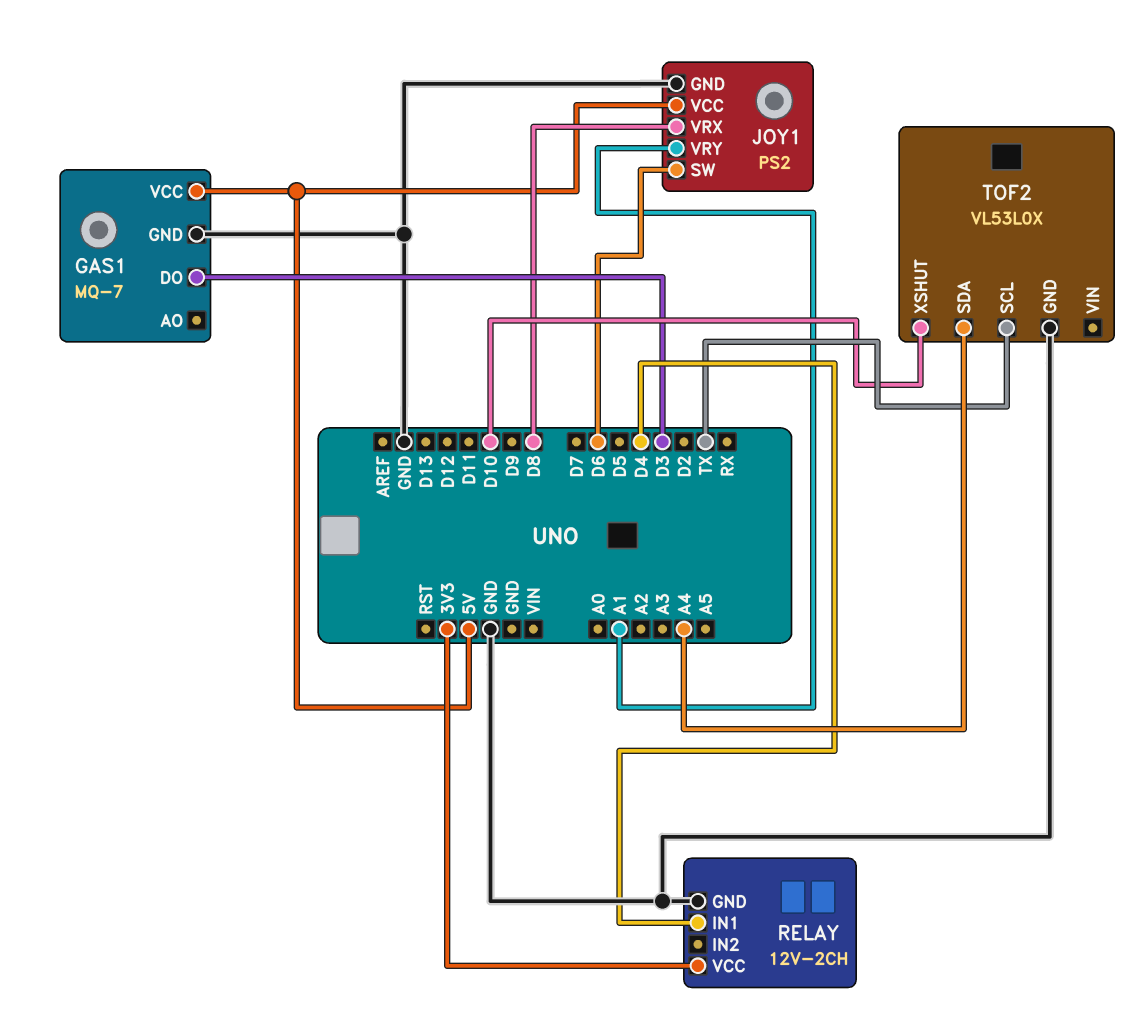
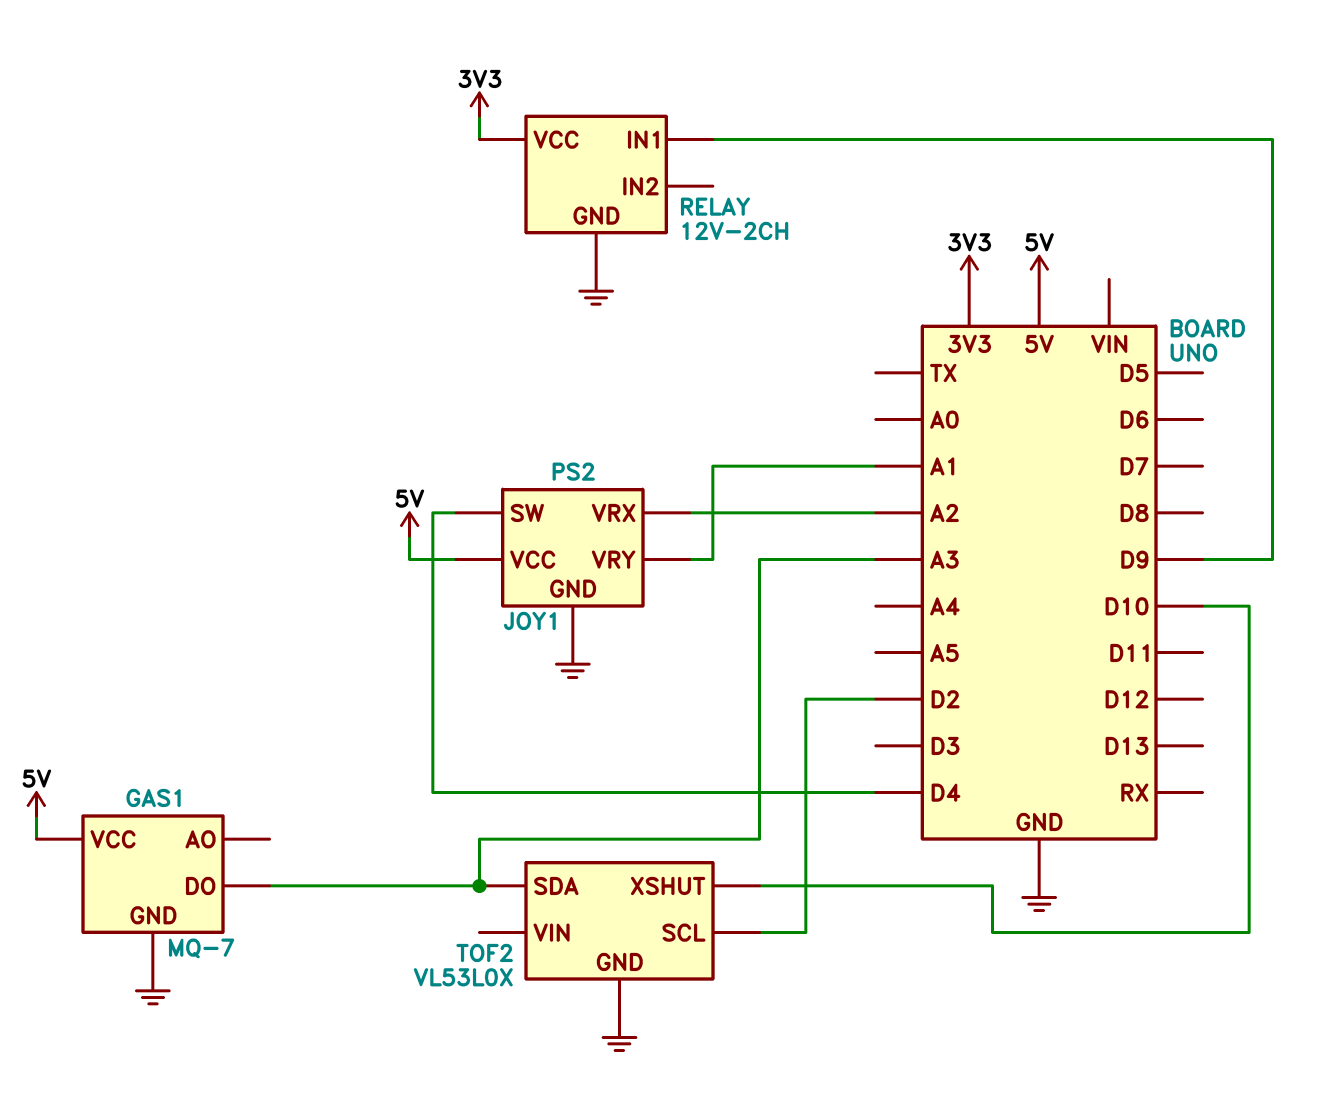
GAS1 pin DO: D3 -> A3
JOY1 pin SW: D6 -> D4
JOY1 pin VRX: D8 -> A2
RELAY pin IN1: D4 -> D9
TOF2 pin SCL: TX -> D2
TOF2 pin SDA: A4 -> A3

